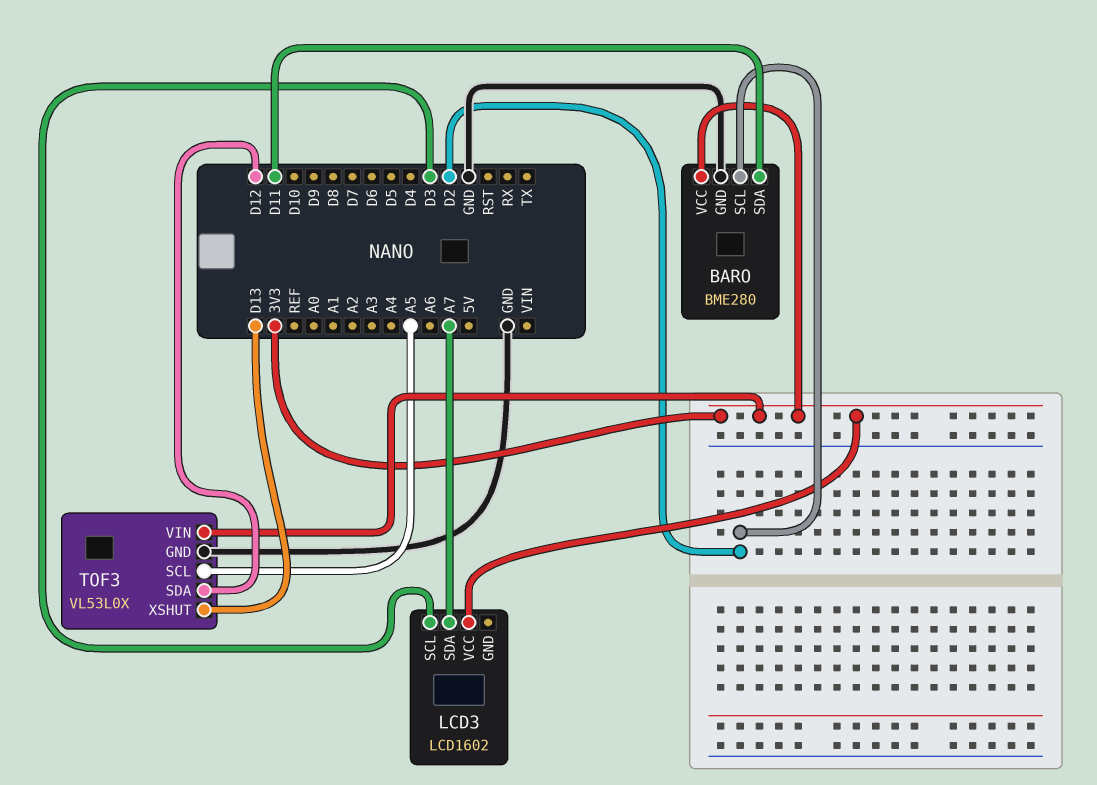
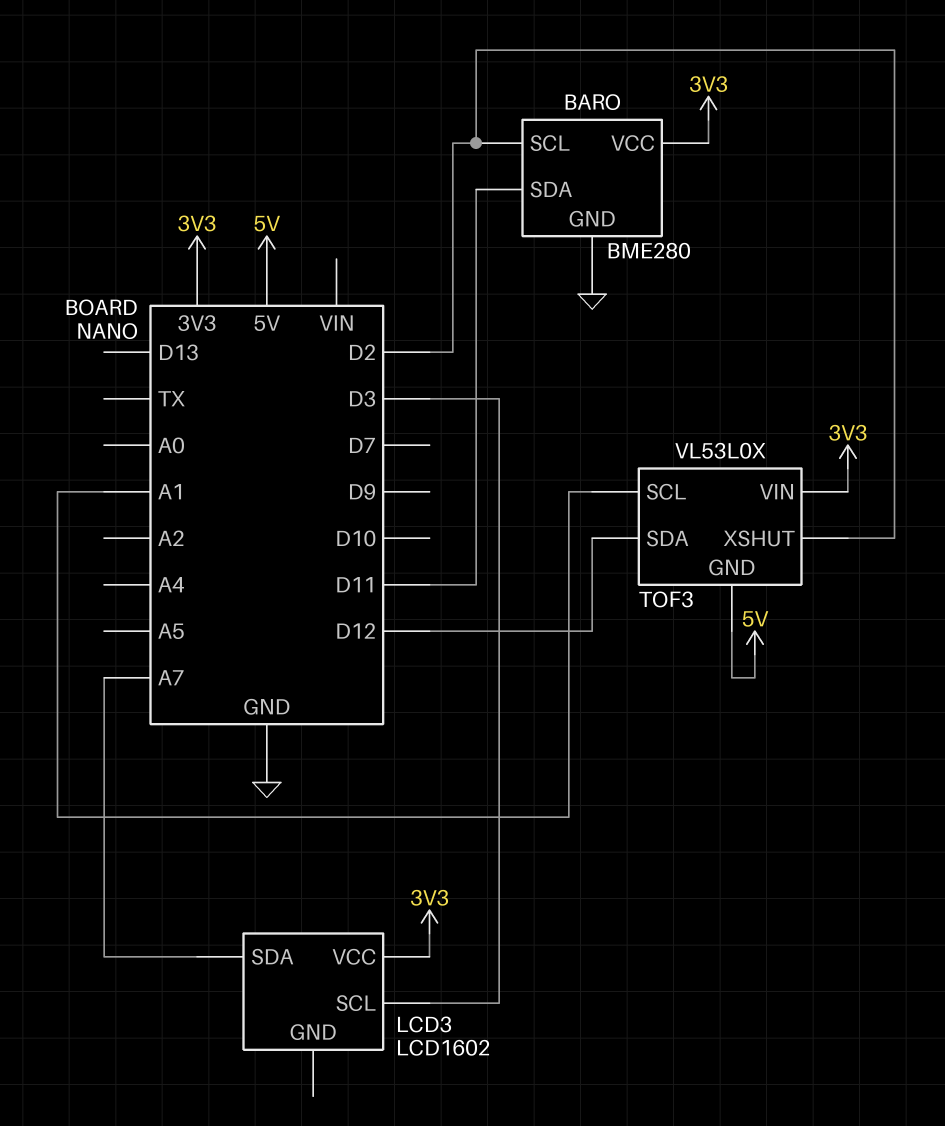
TOF3 pin GND: GND -> 5V
TOF3 pin SCL: A5 -> A1
TOF3 pin XSHUT: D13 -> D2

